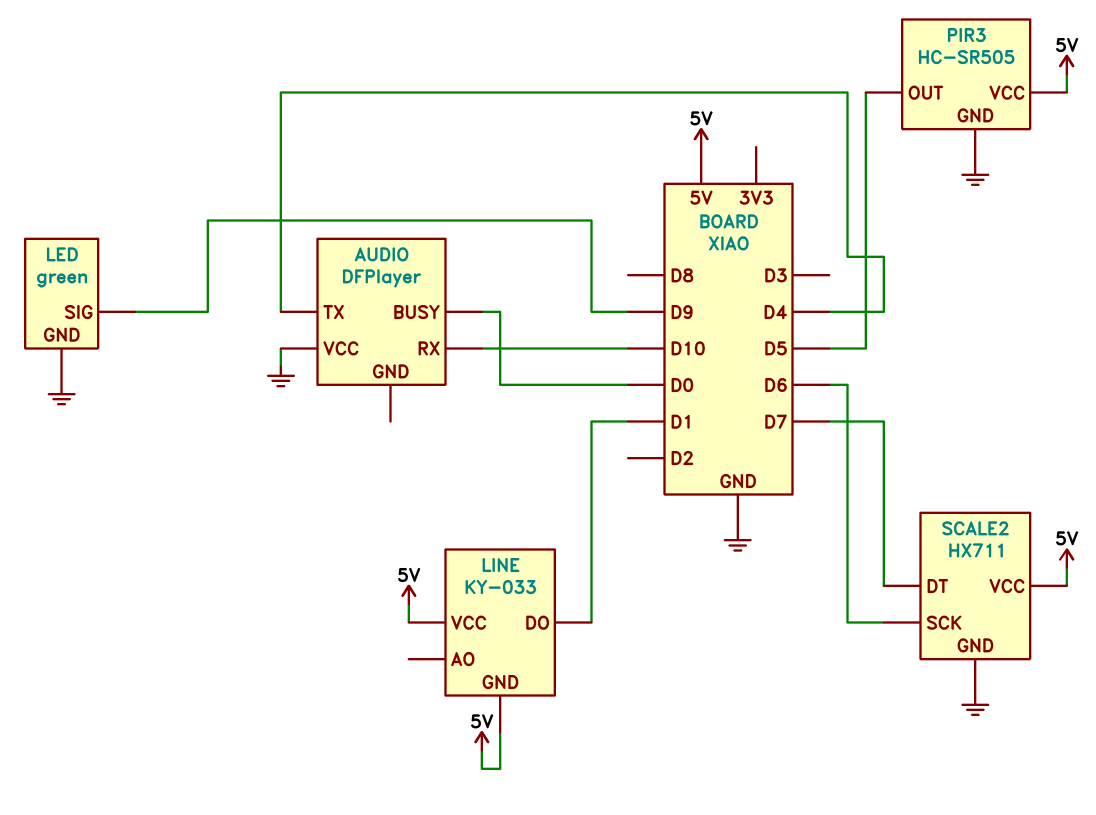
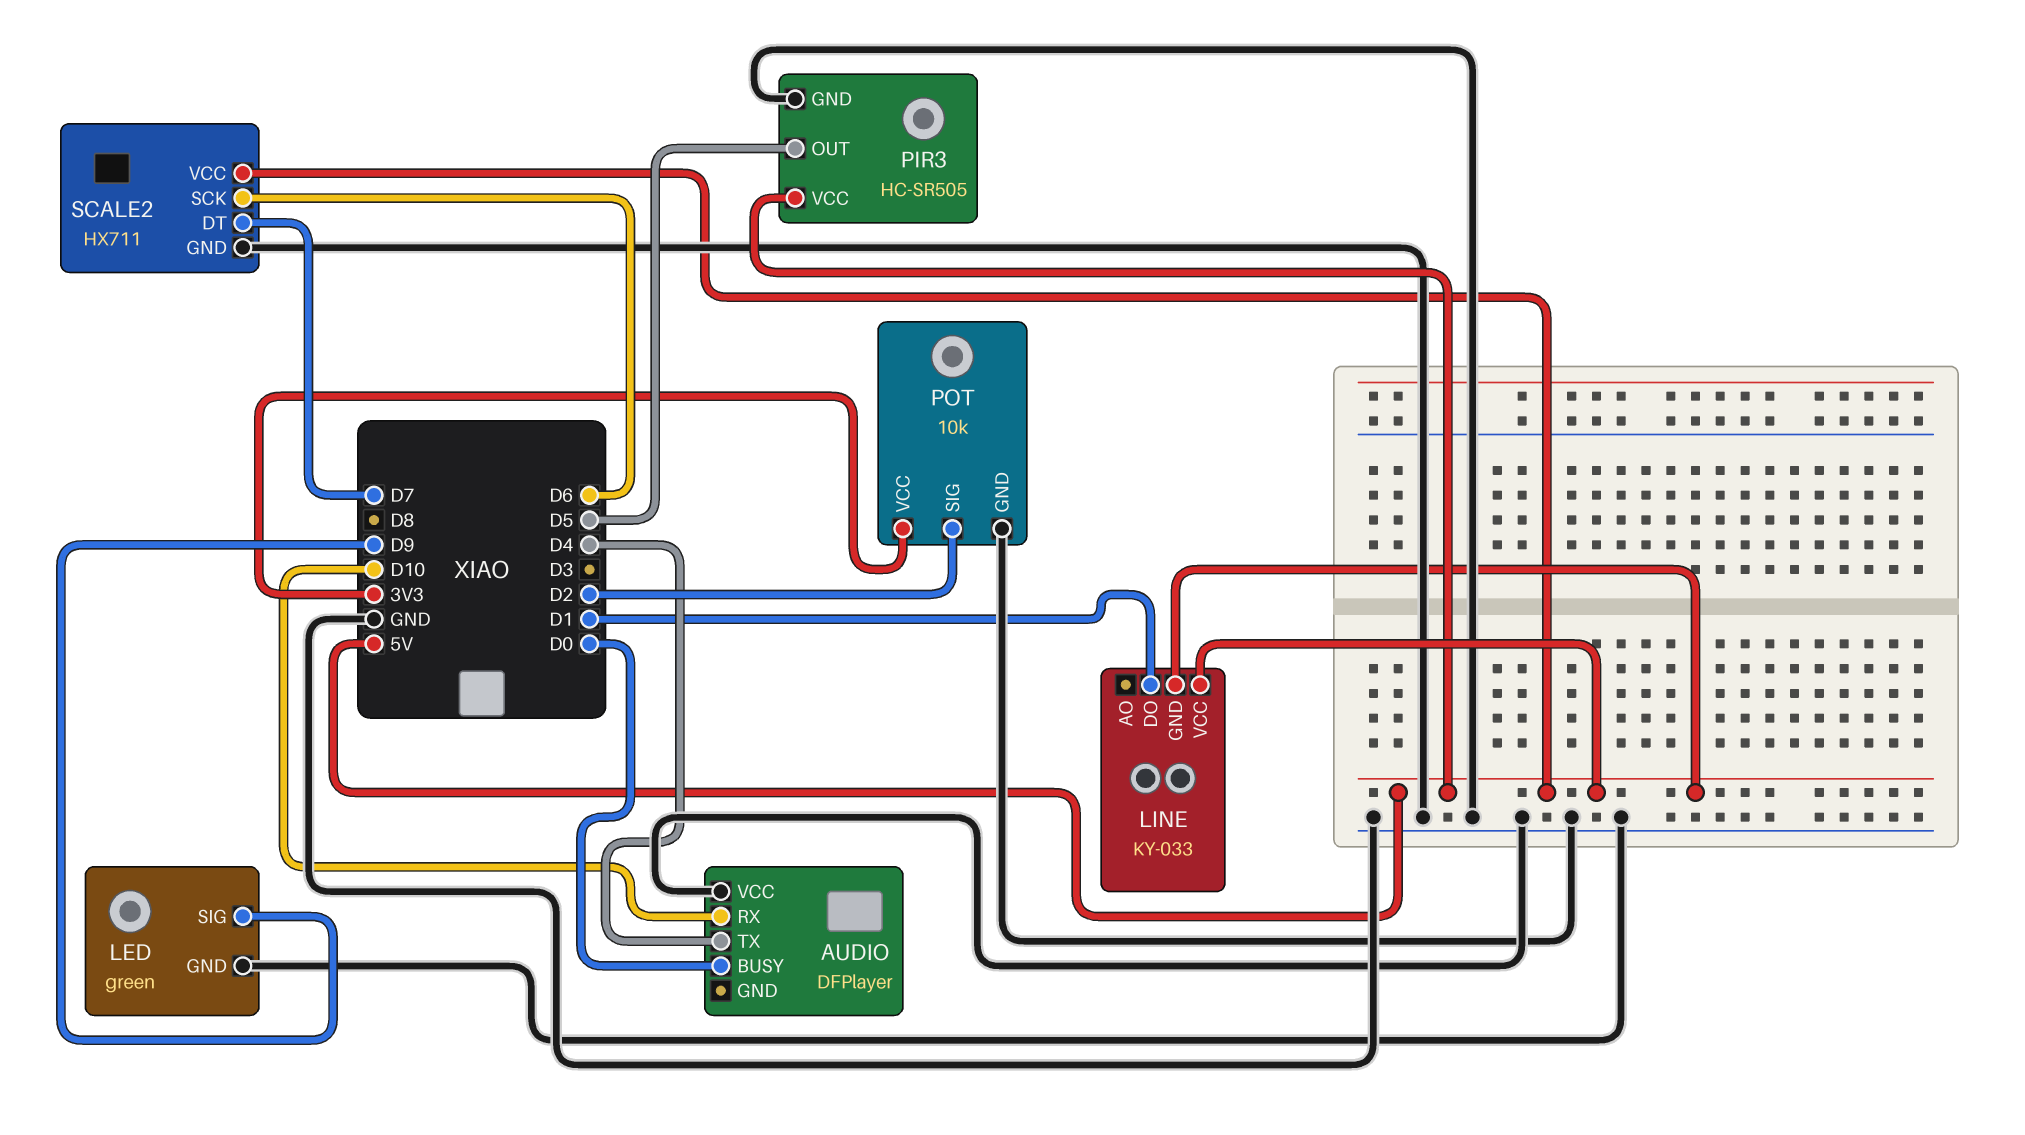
POT: none -> 10k
POT pin GND: none -> GND
POT pin SIG: none -> D2
POT pin VCC: none -> 3V3

